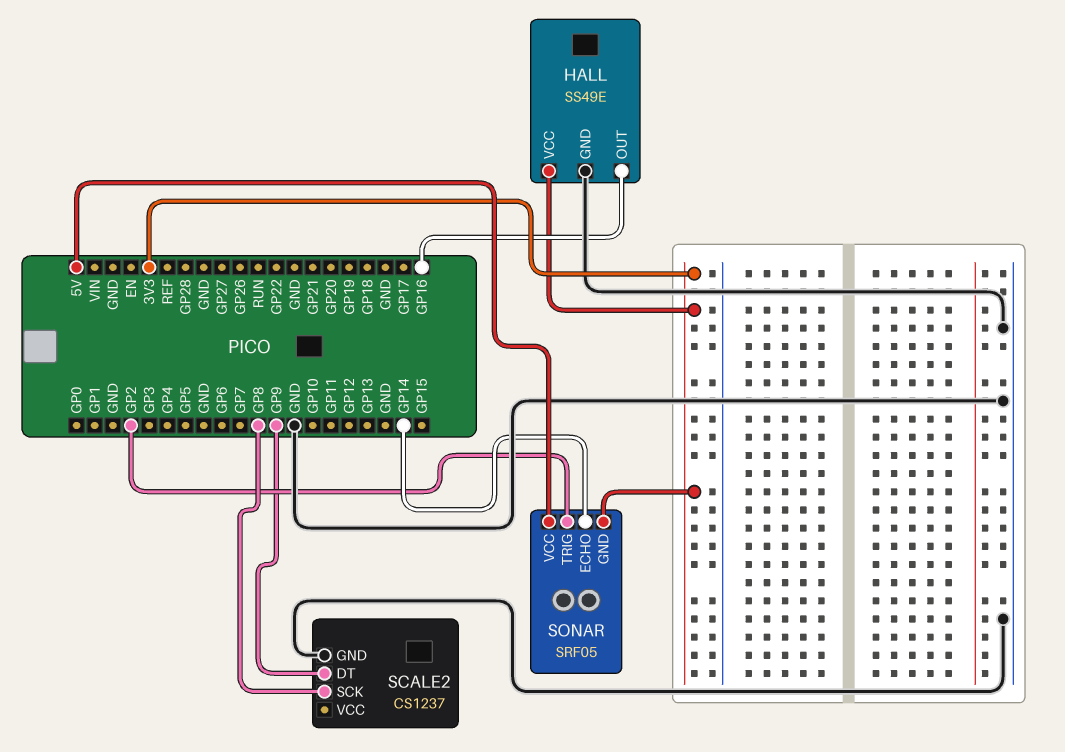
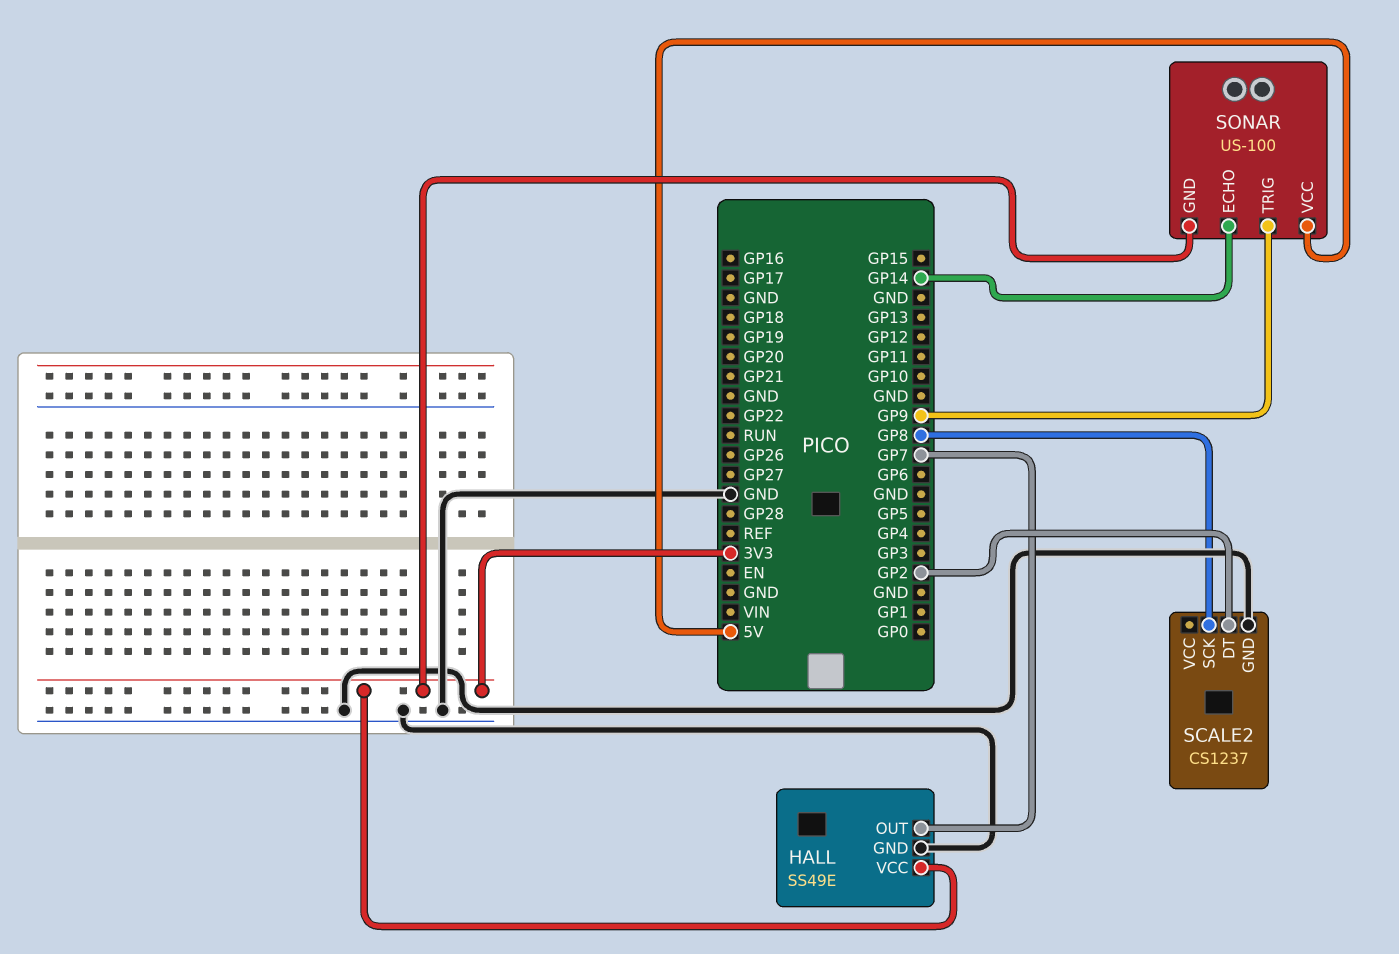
HALL pin OUT: GP16 -> GP7
SCALE2 pin DT: GP9 -> GP2
SONAR: SRF05 -> US-100
SONAR pin TRIG: GP2 -> GP9

